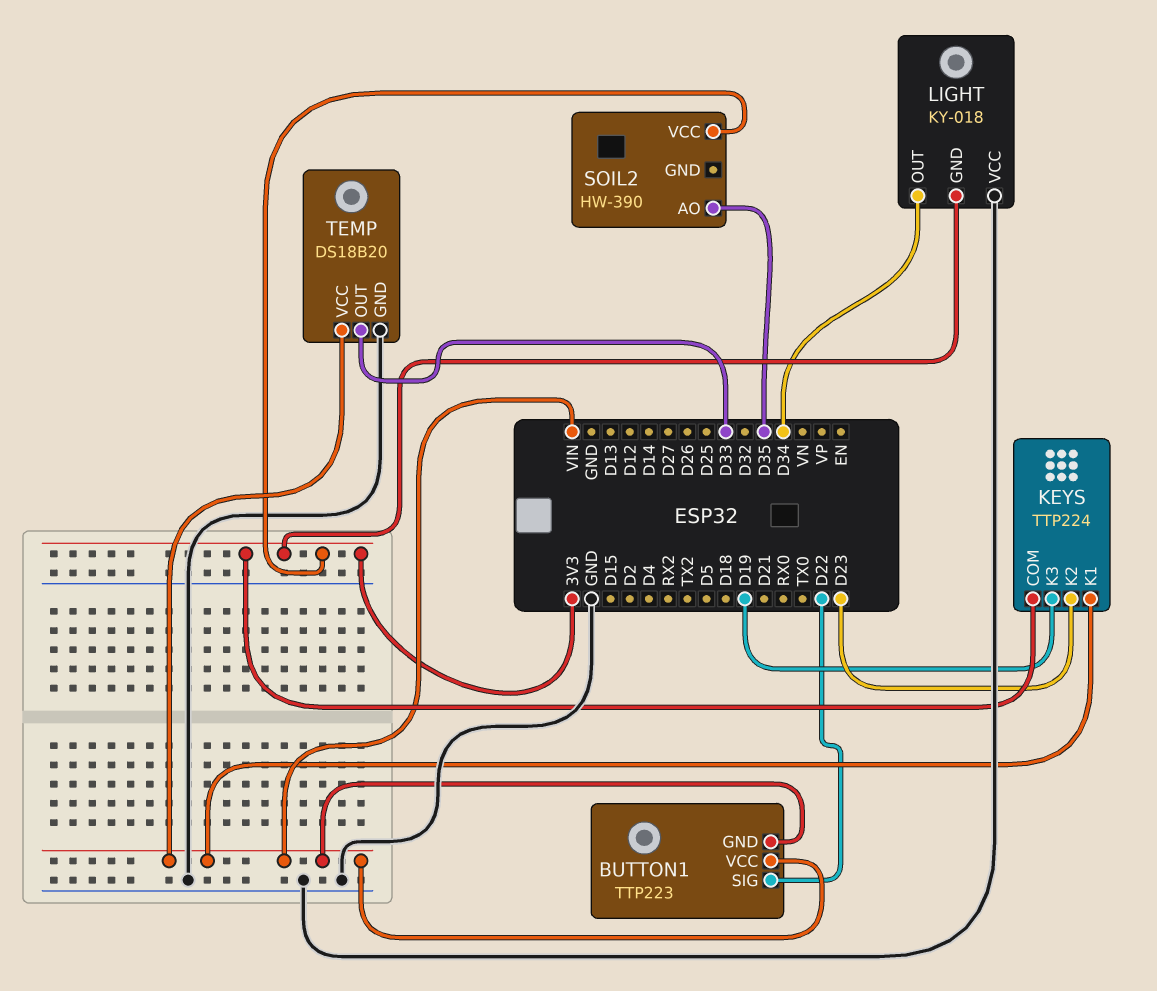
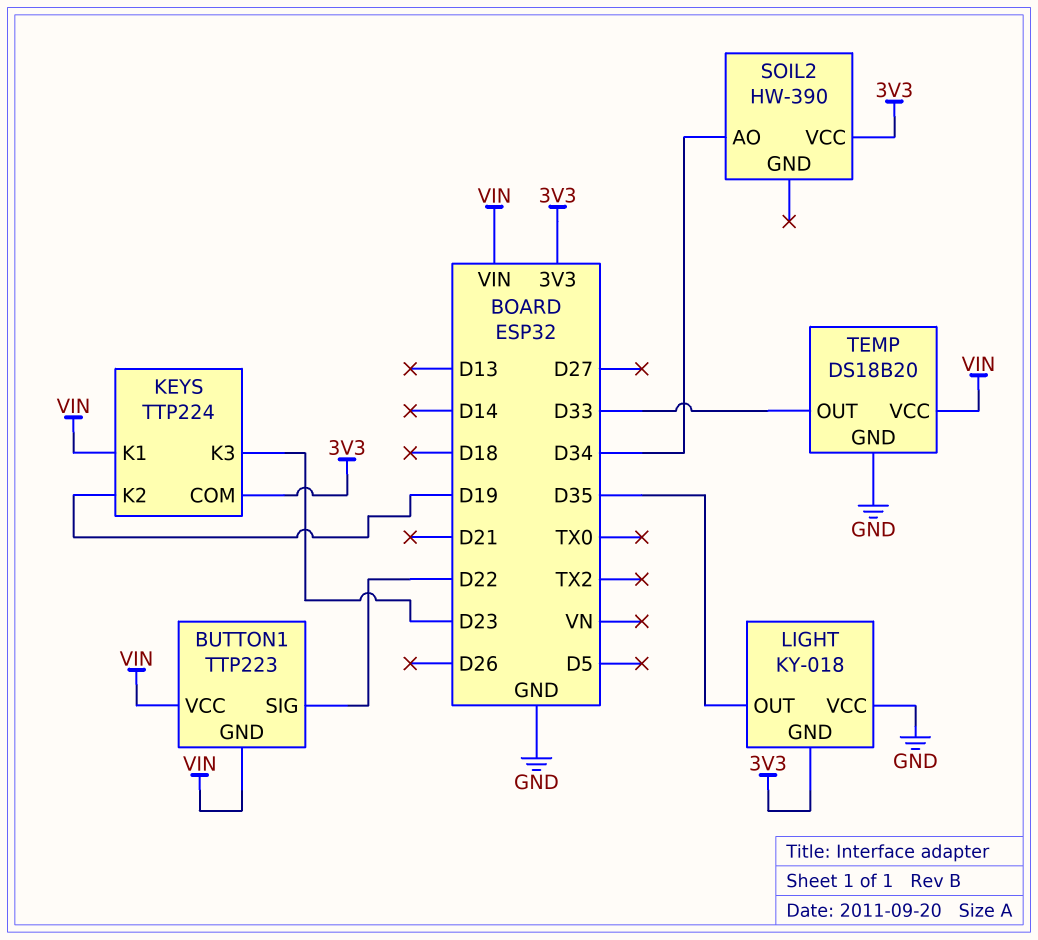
KEYS pin K2: D23 -> D19
KEYS pin K3: D19 -> D23
LIGHT pin OUT: D34 -> D35
SOIL2 pin AO: D35 -> D34

